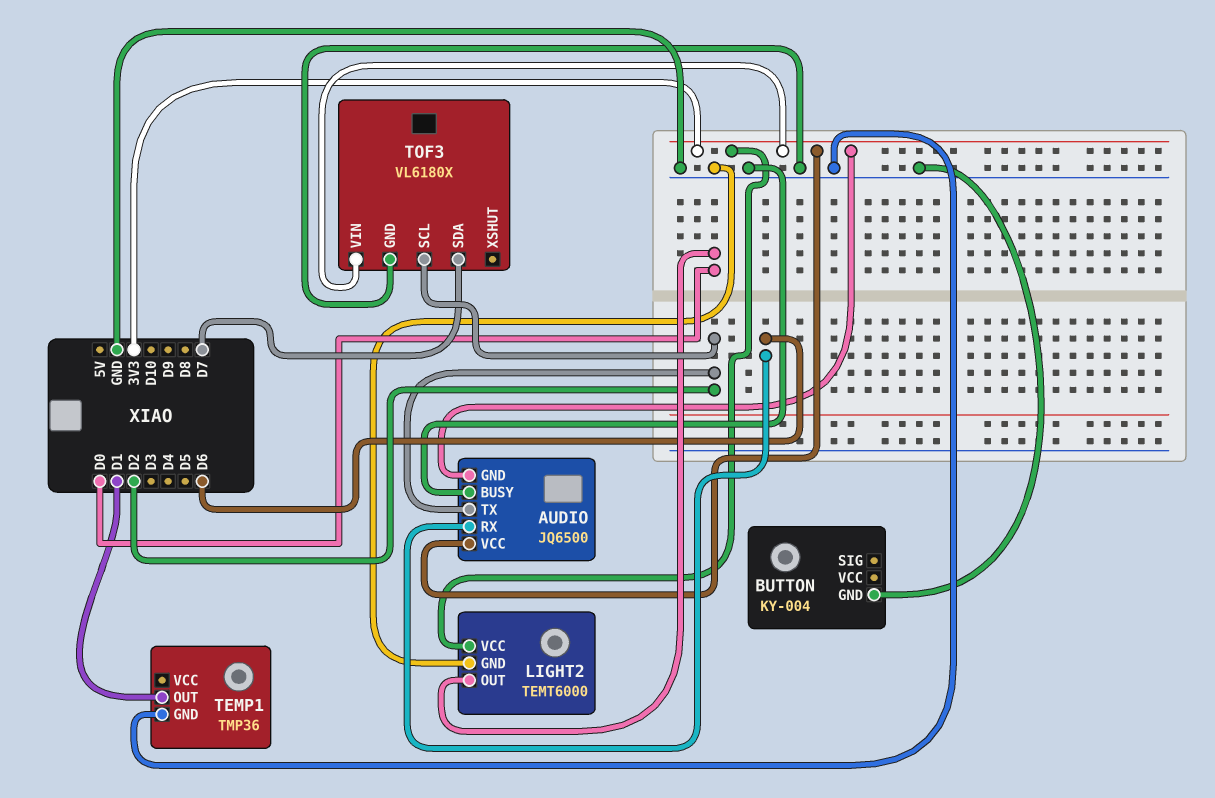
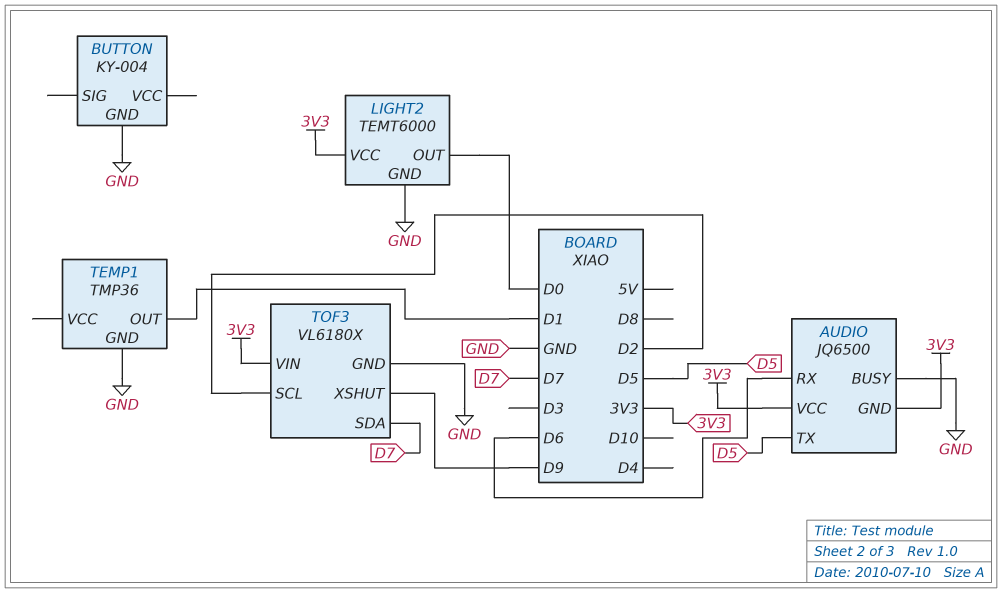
AUDIO pin TX: D2 -> D5
TOF3 pin XSHUT: none -> D9

